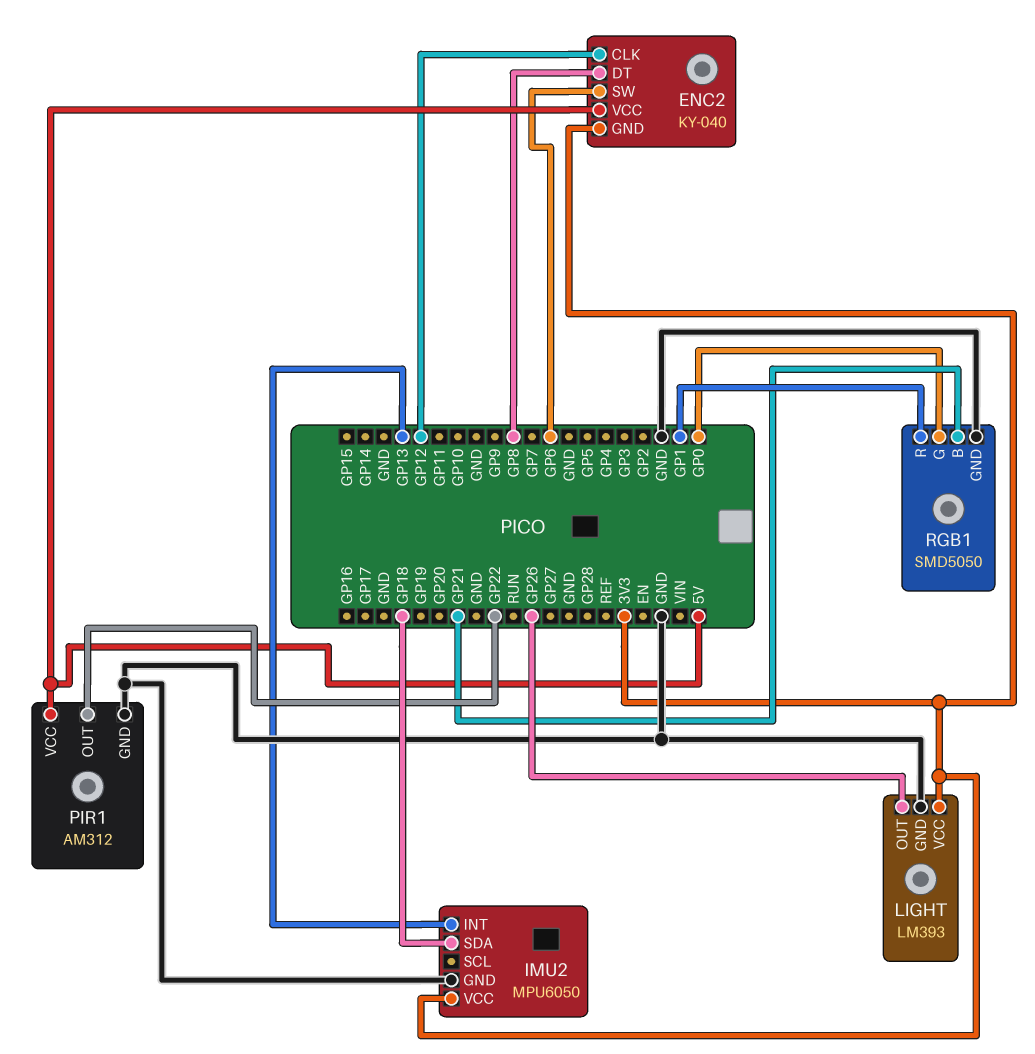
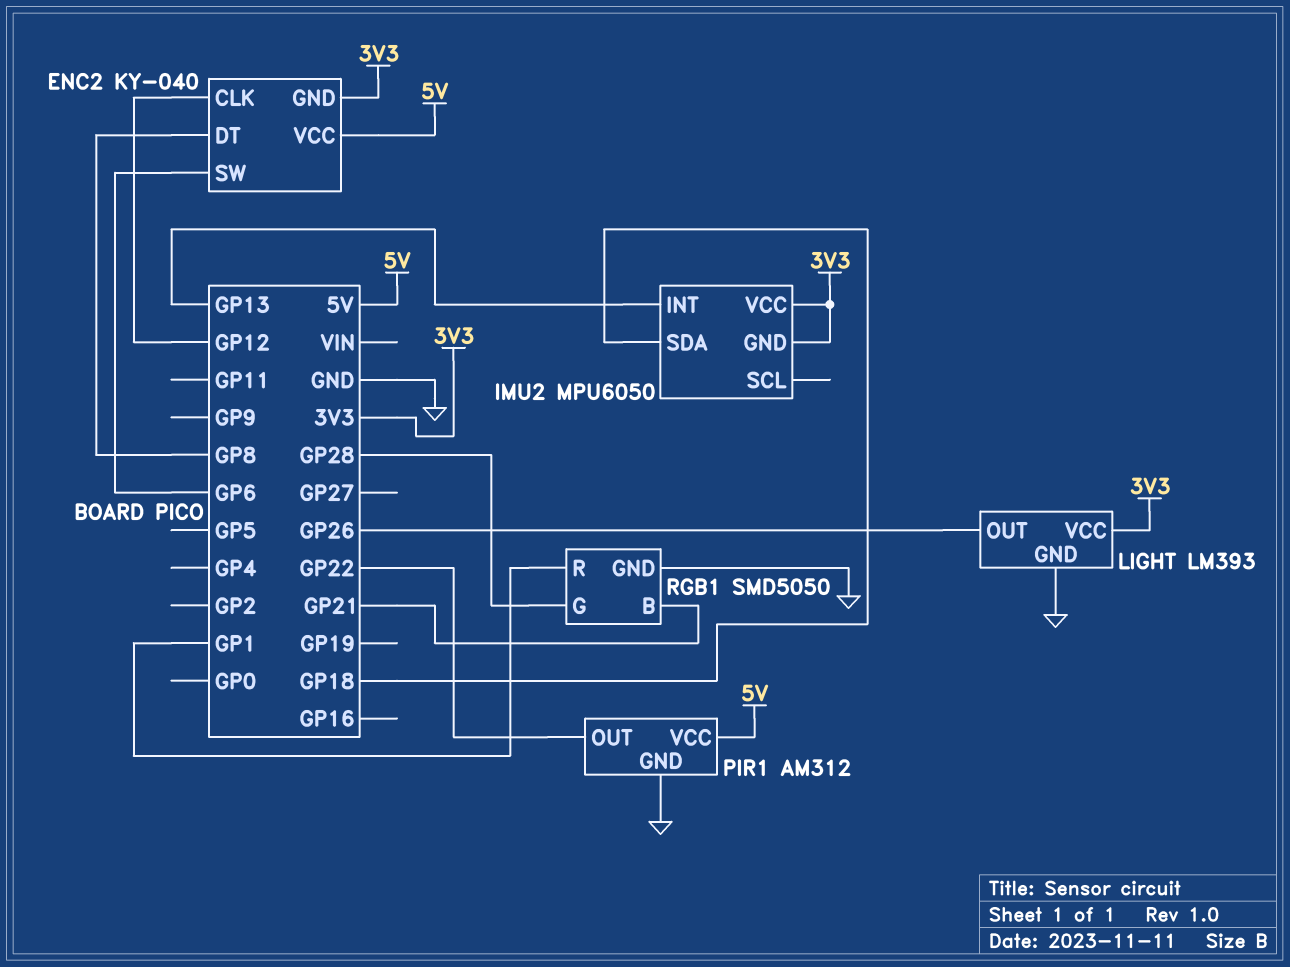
IMU2 pin GND: GND -> 3V3
RGB1 pin G: GP0 -> GP28

